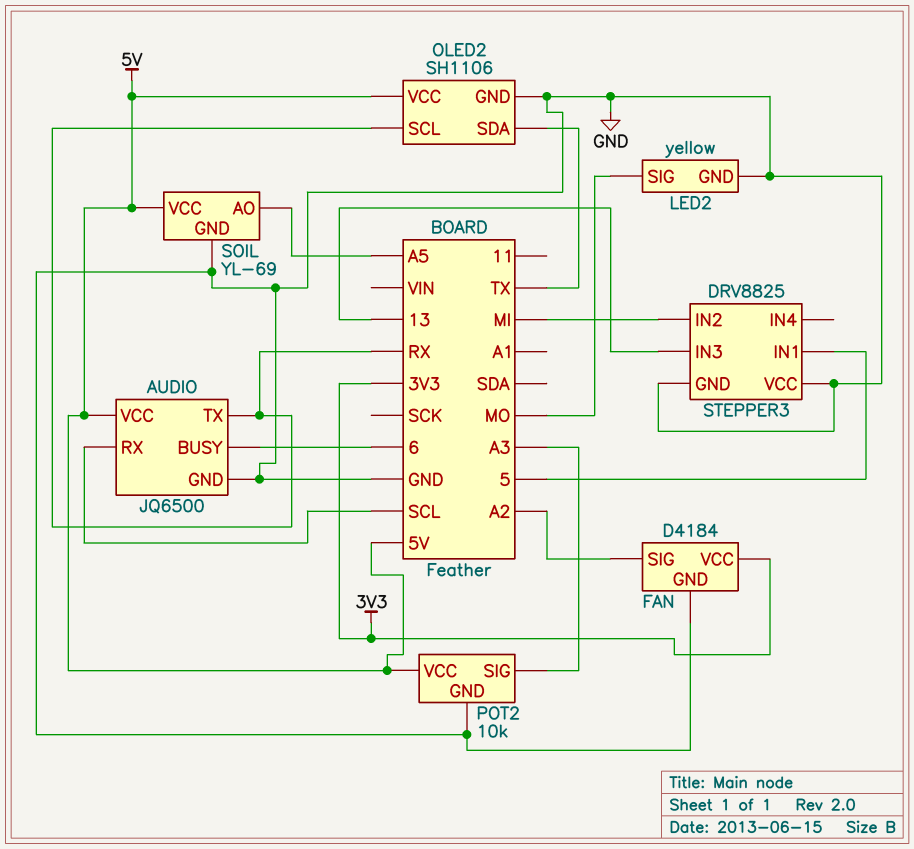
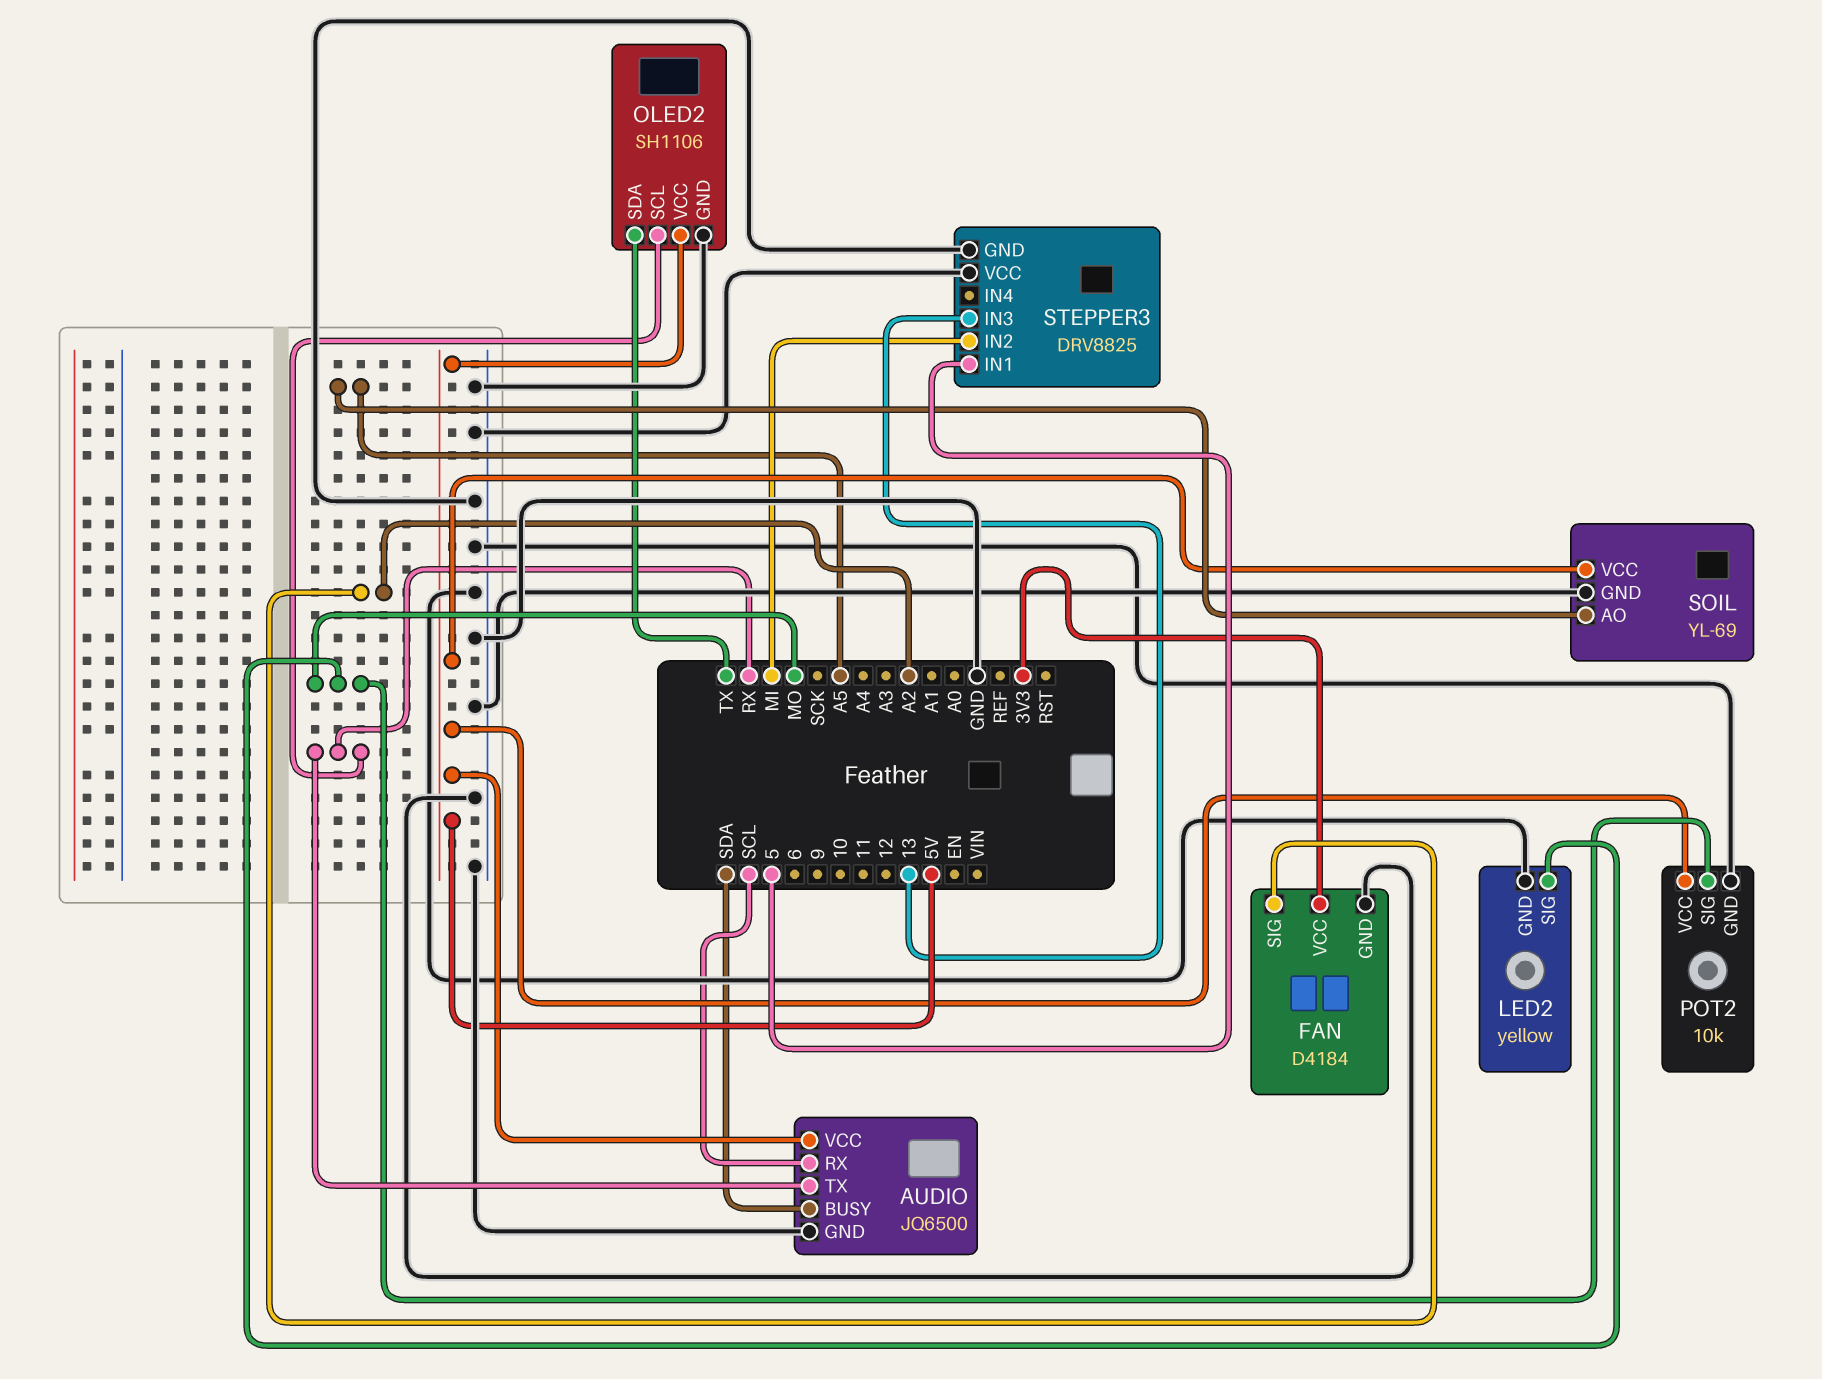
AUDIO pin BUSY: 6 -> SDA
POT2 pin SIG: A3 -> MO

